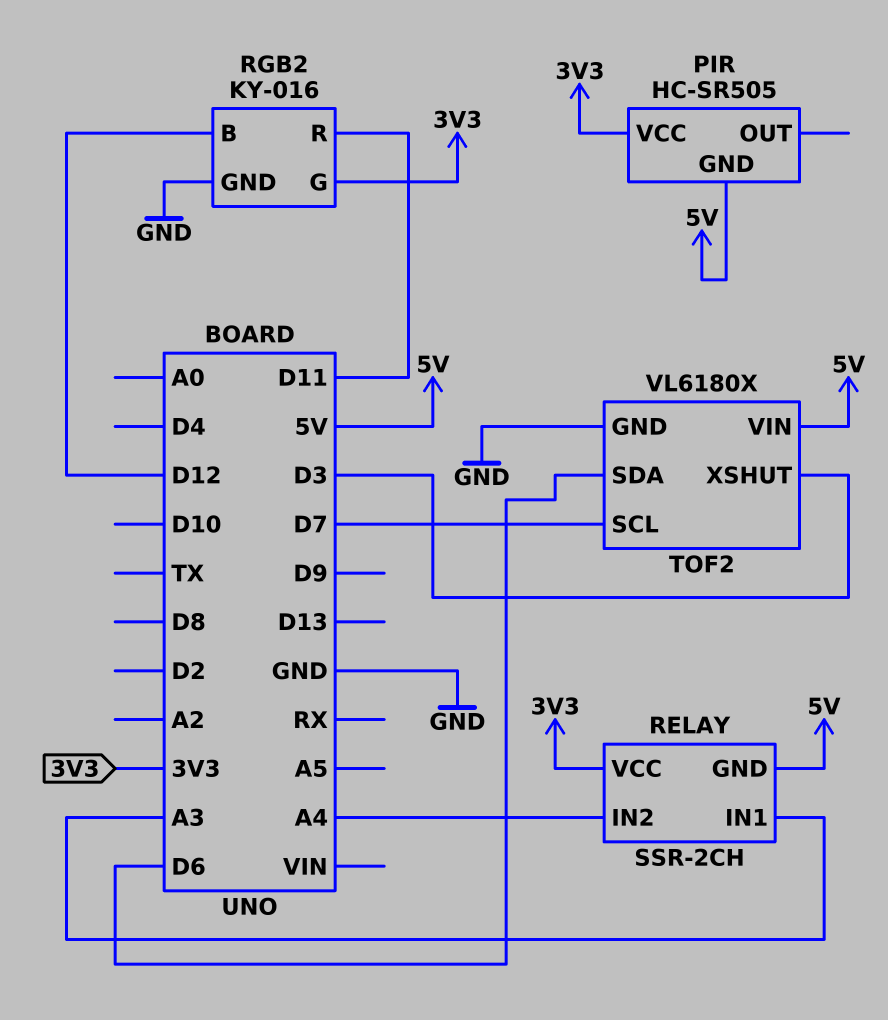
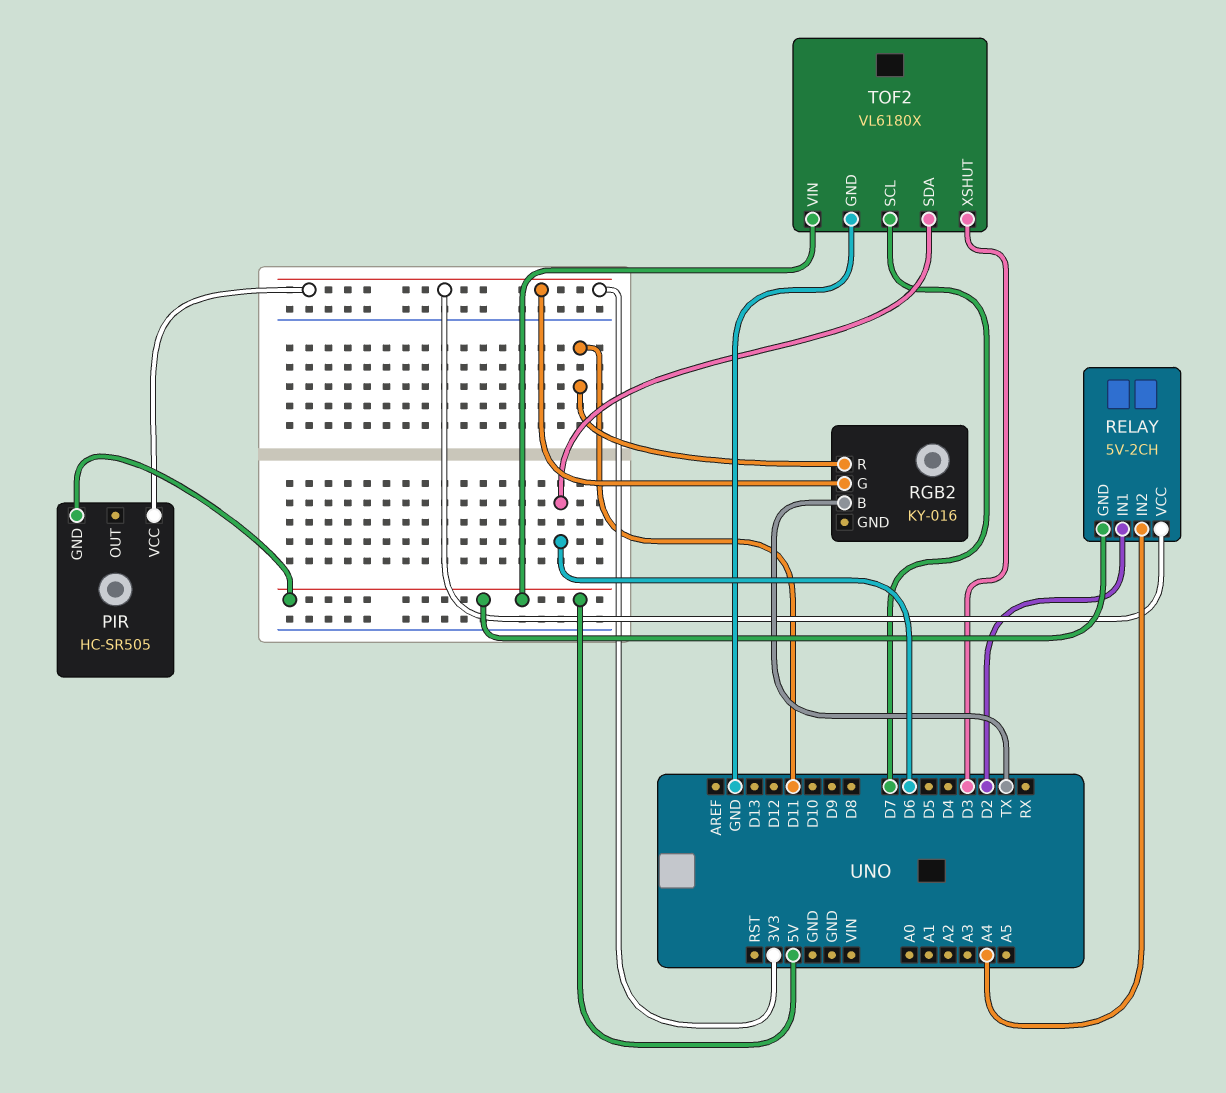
RELAY: SSR-2CH -> 5V-2CH
RELAY pin IN1: A3 -> D2
RGB2 pin B: D12 -> TX
RGB2 pin GND: GND -> none

